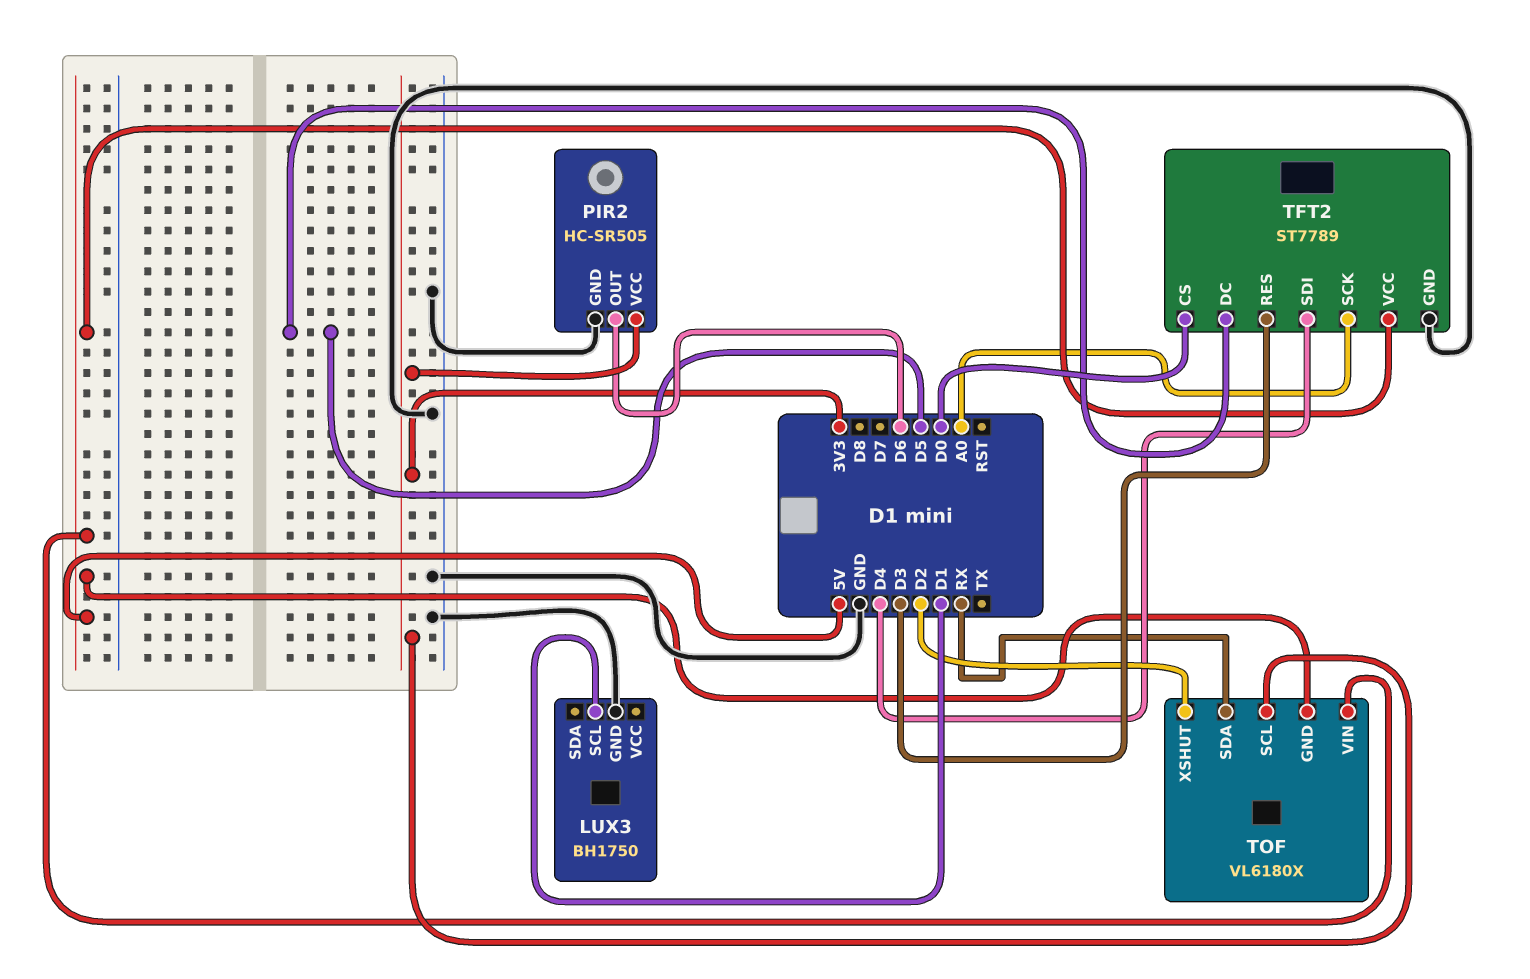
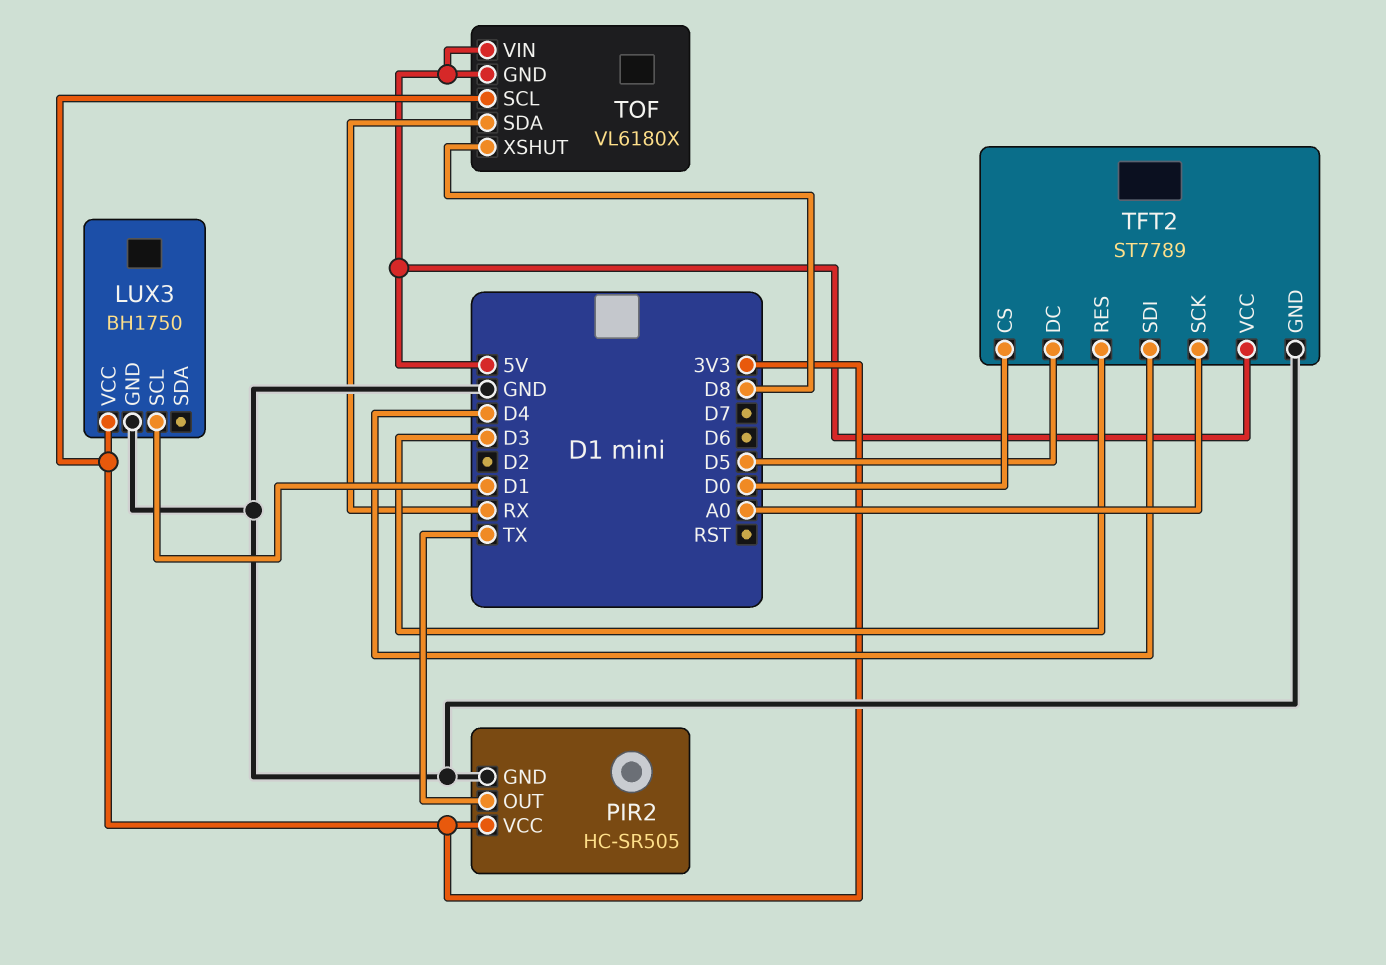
LUX3 pin VCC: none -> 3V3
PIR2 pin OUT: D6 -> TX
TOF pin XSHUT: D2 -> D8

